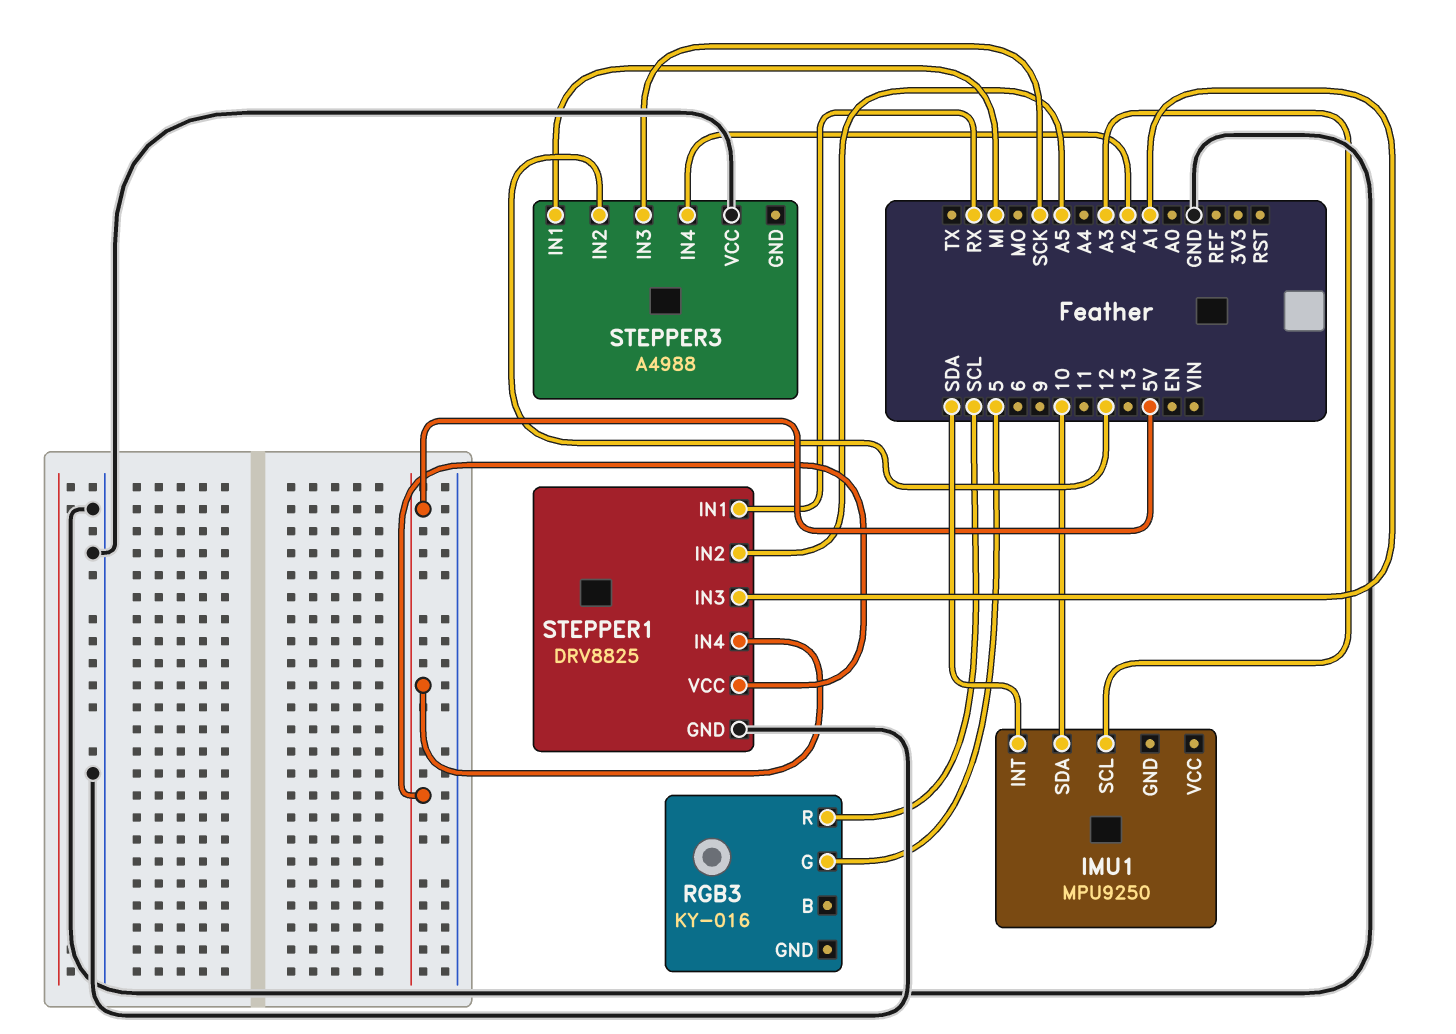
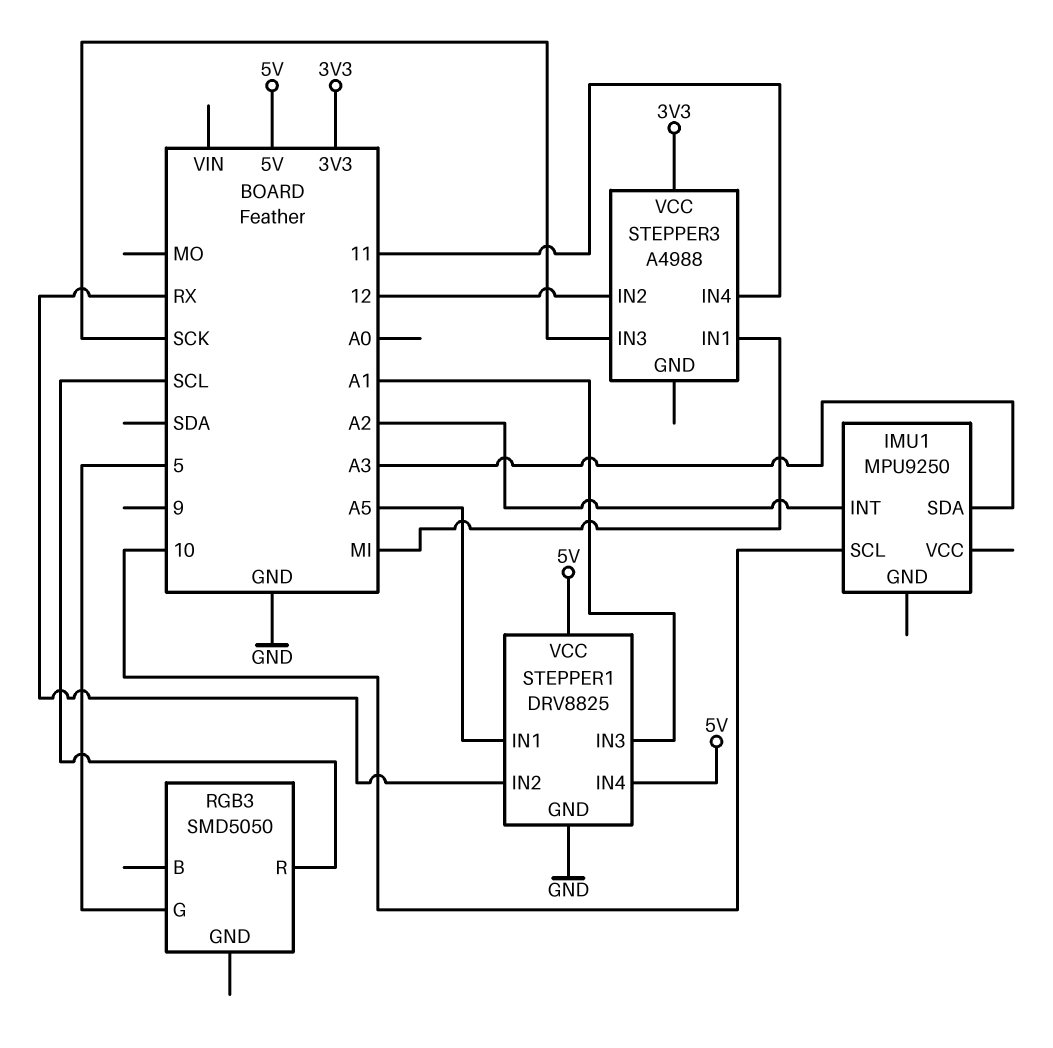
IMU1 pin INT: SDA -> A2
IMU1 pin SCL: A3 -> 10
IMU1 pin SDA: 10 -> A3
RGB3: KY-016 -> SMD5050
STEPPER1 pin IN1: RX -> A5
STEPPER1 pin IN2: A5 -> RX
STEPPER3 pin IN4: A2 -> 11
STEPPER3 pin VCC: GND -> 3V3

